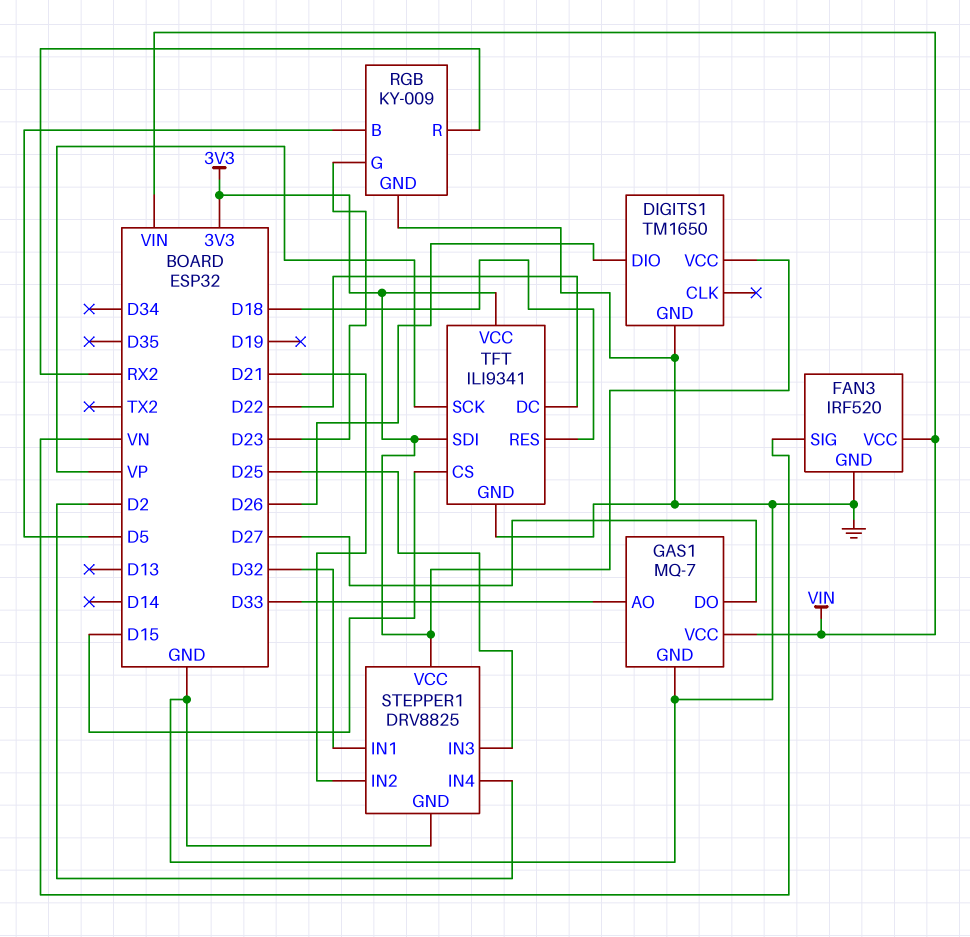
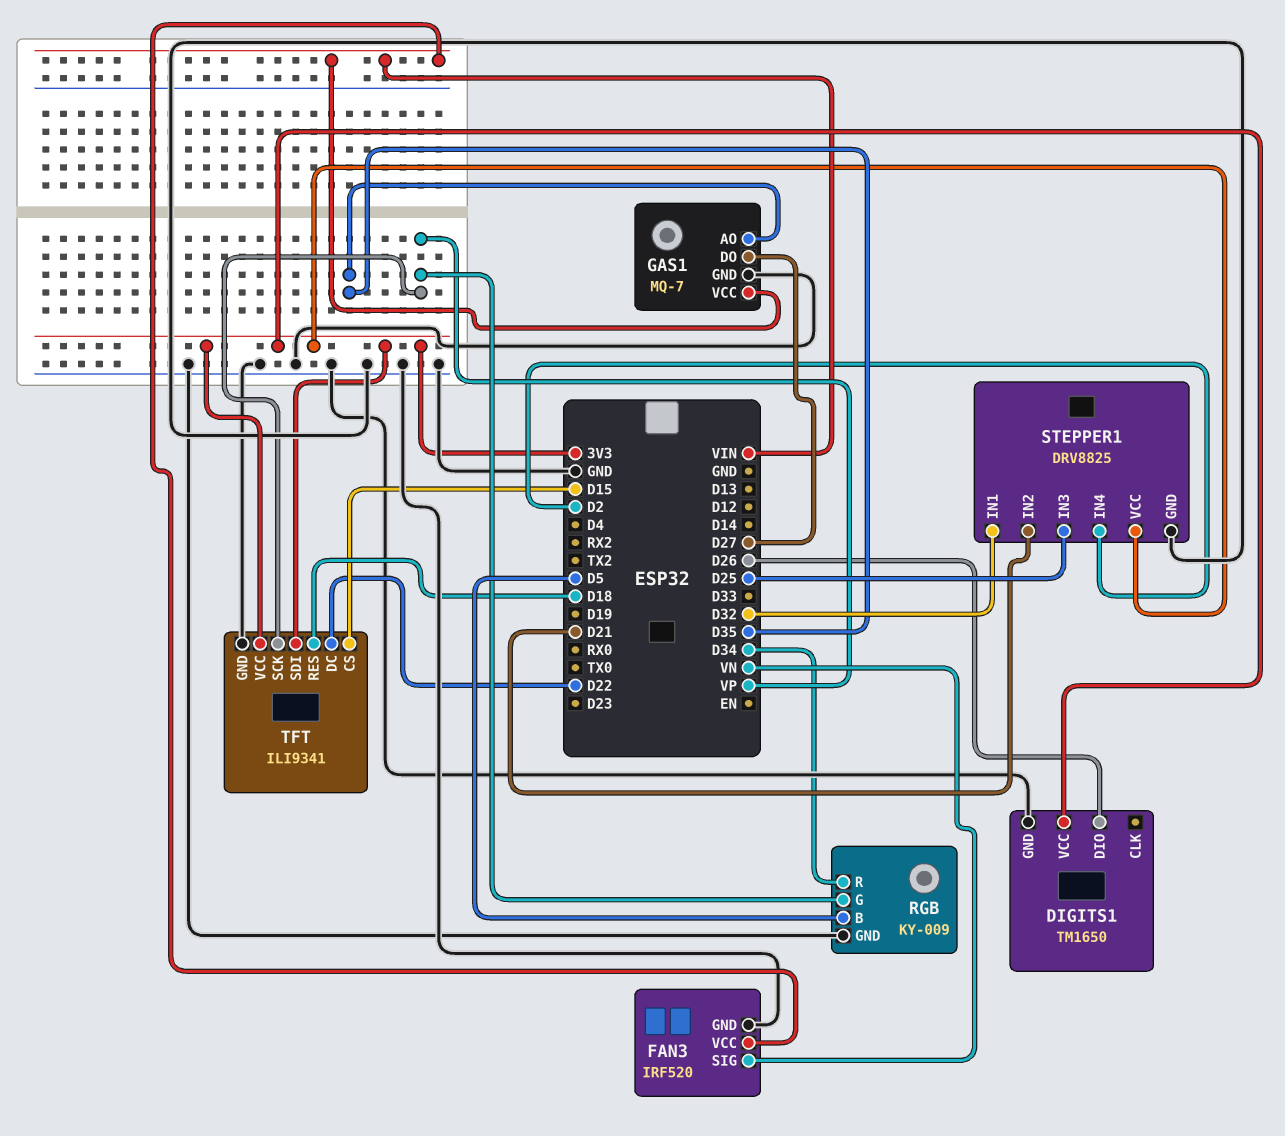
GAS1 pin AO: D33 -> D35
RGB pin G: D23 -> VP
RGB pin R: RX2 -> D34

